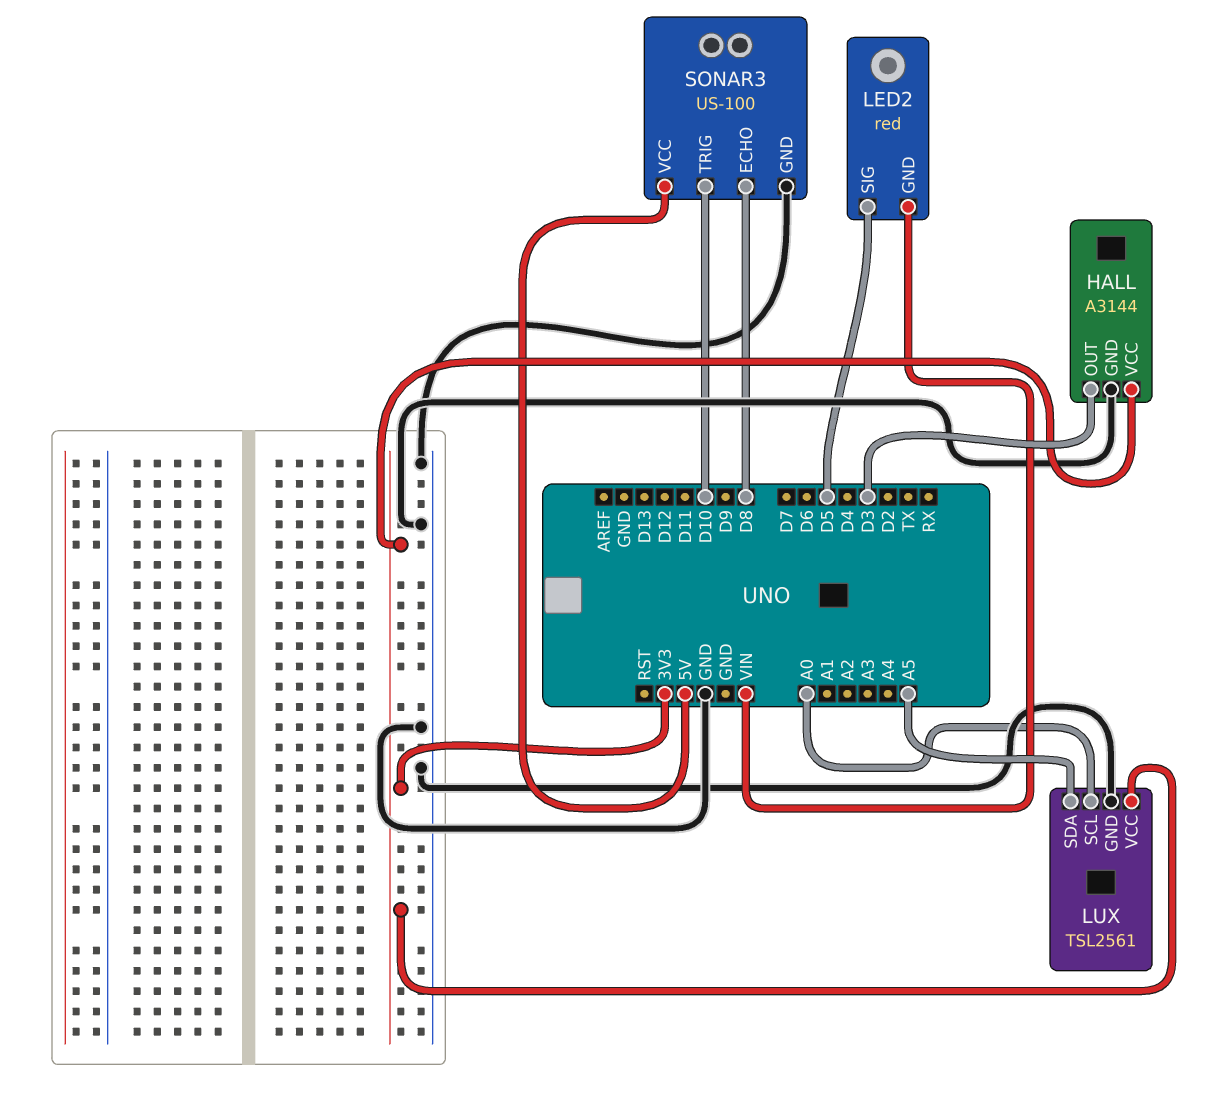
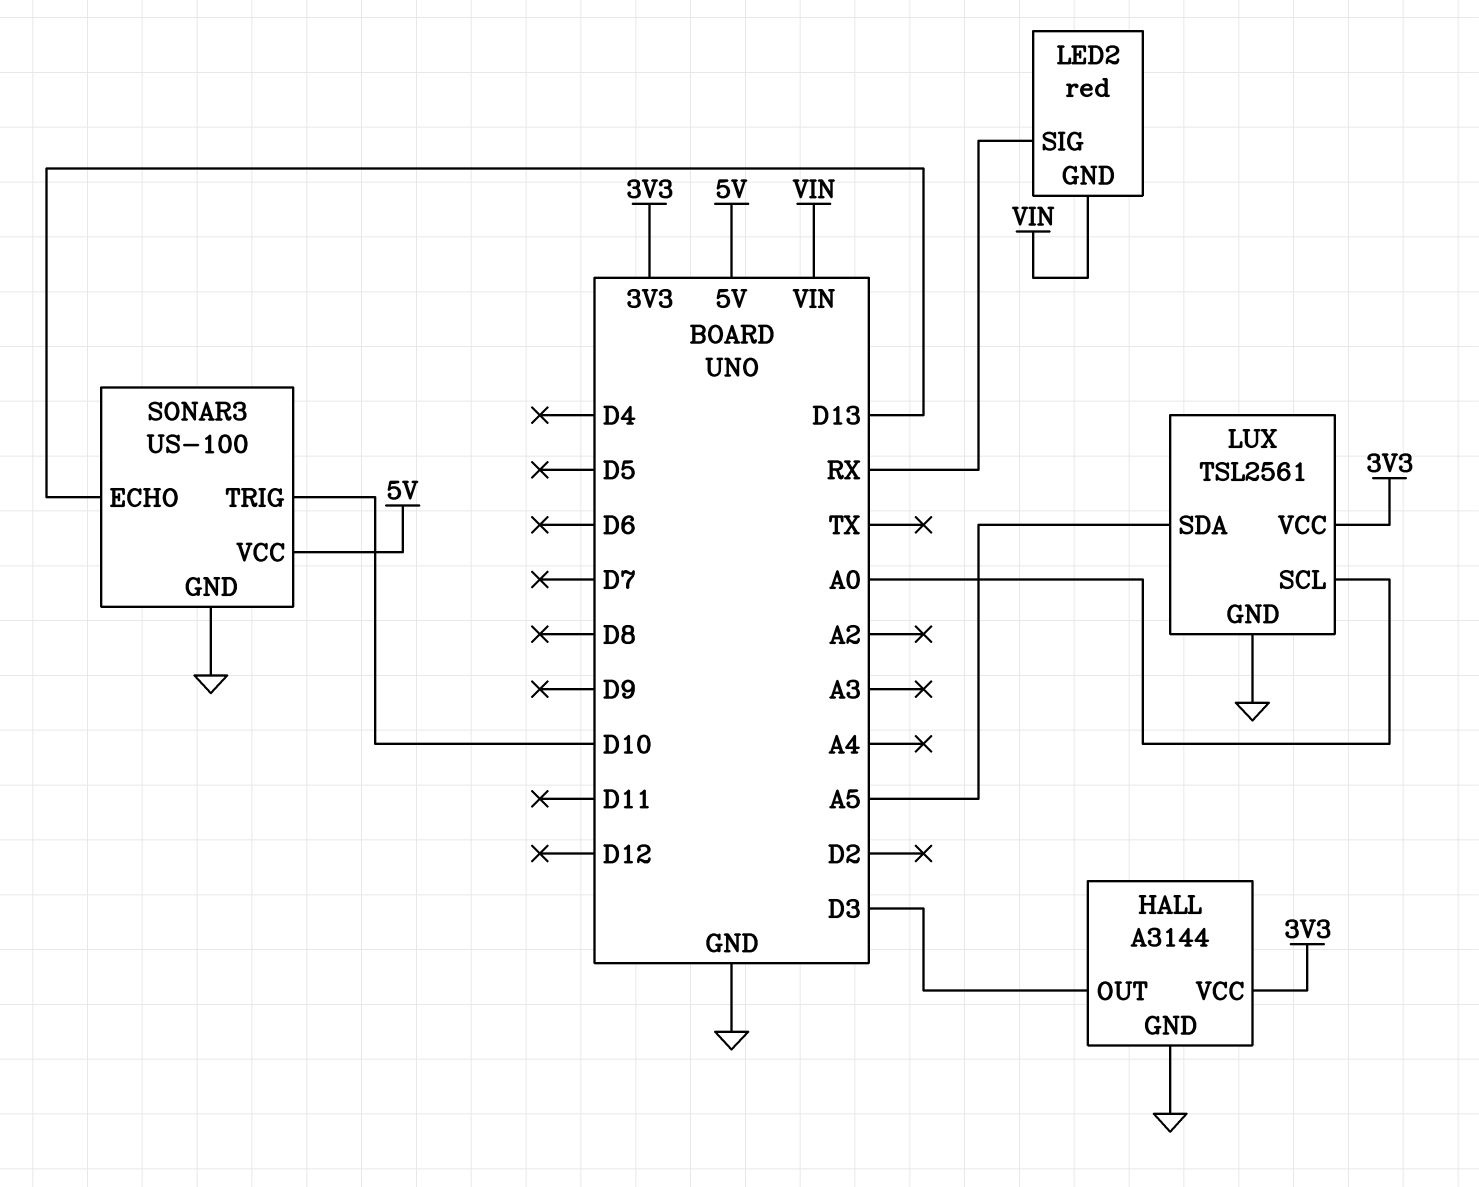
LED2 pin SIG: D5 -> RX
SONAR3 pin ECHO: D8 -> D13

